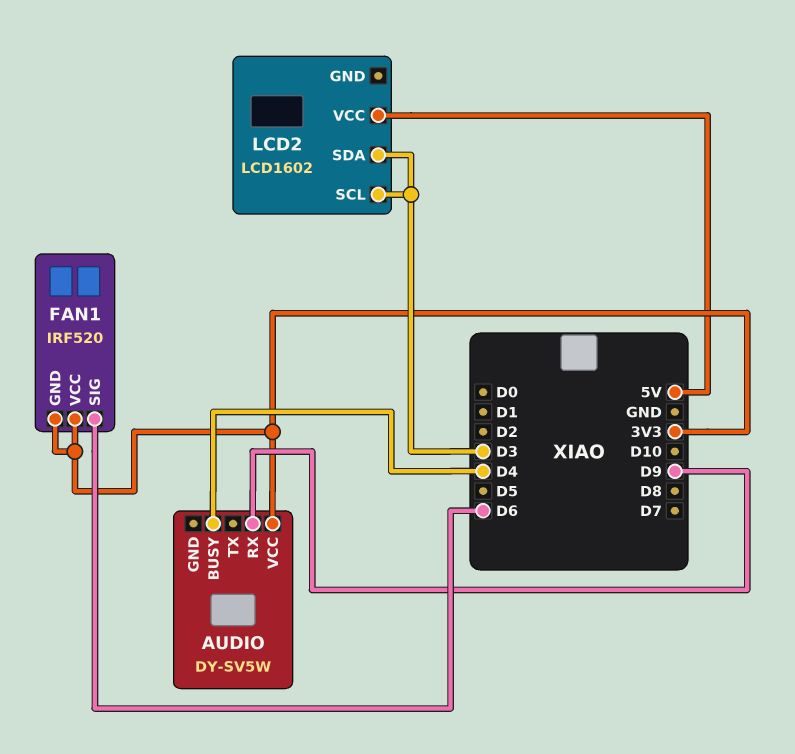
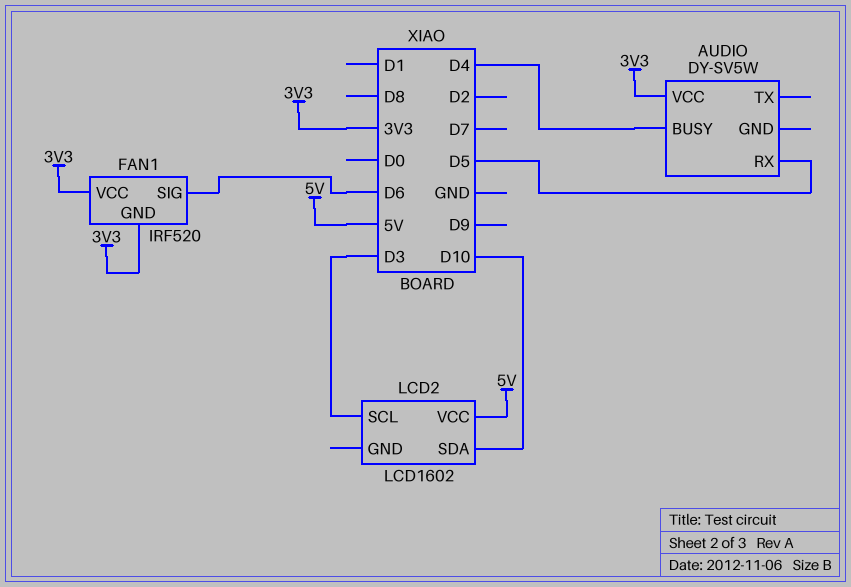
AUDIO pin RX: D9 -> D5
LCD2 pin SDA: D3 -> D10

